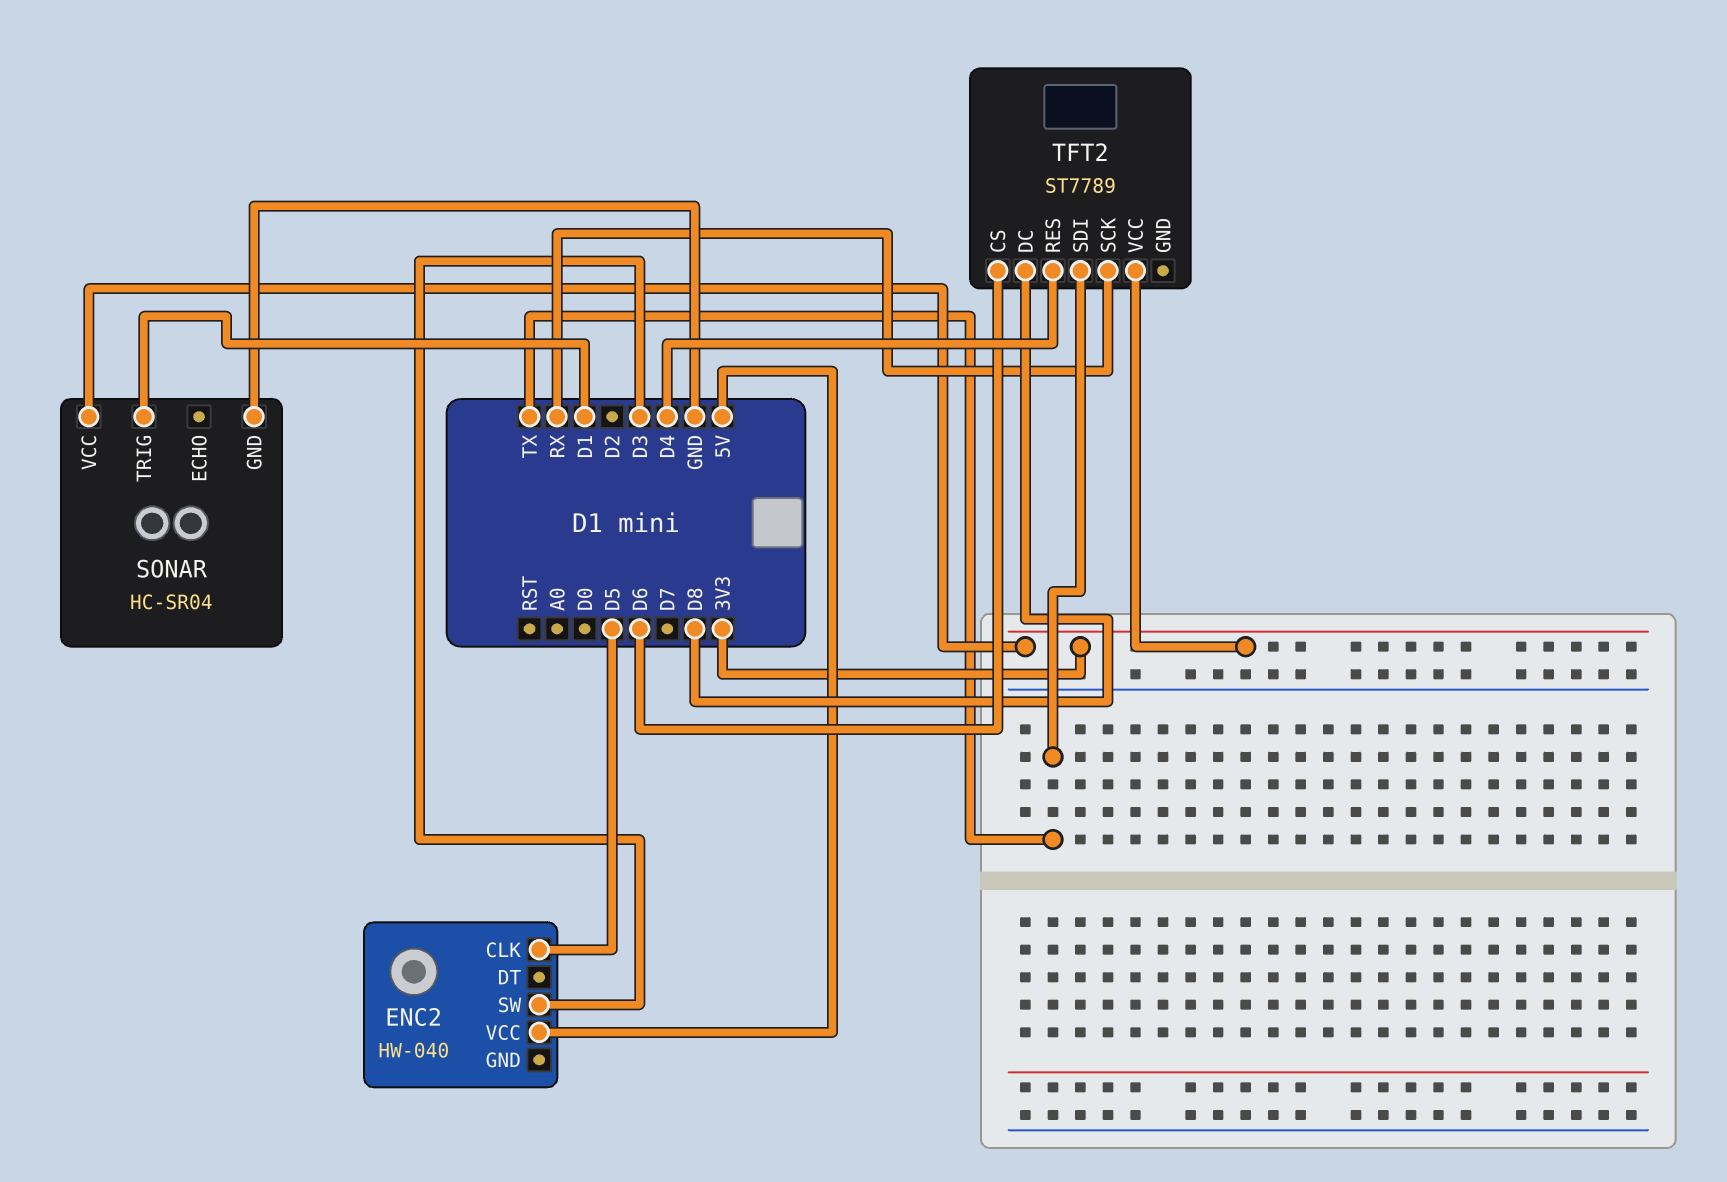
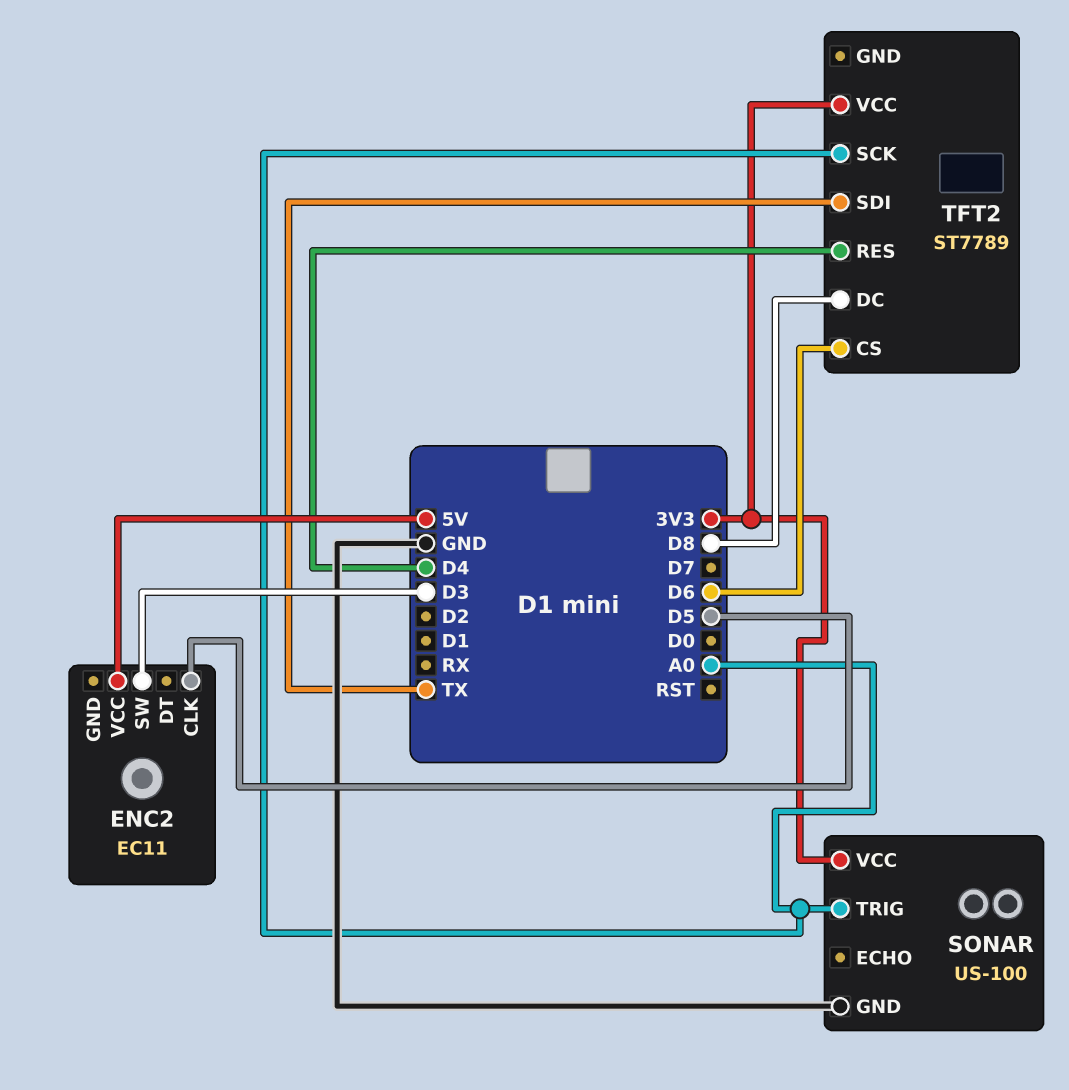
ENC2: HW-040 -> EC11
SONAR: HC-SR04 -> US-100
SONAR pin TRIG: D1 -> A0
TFT2 pin SCK: RX -> A0

